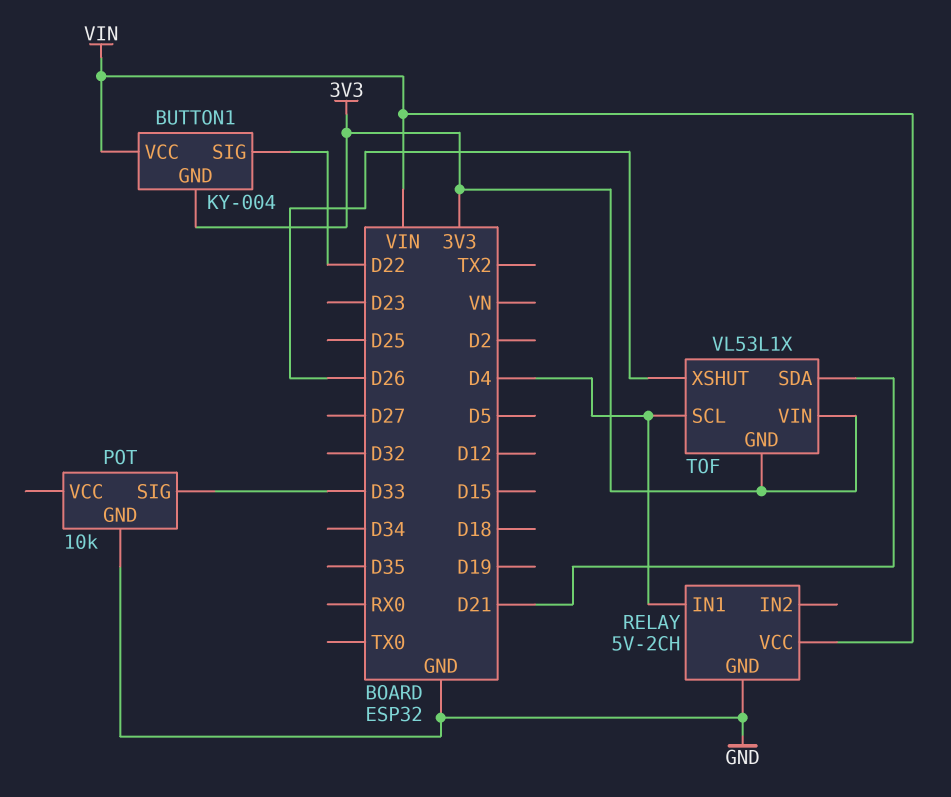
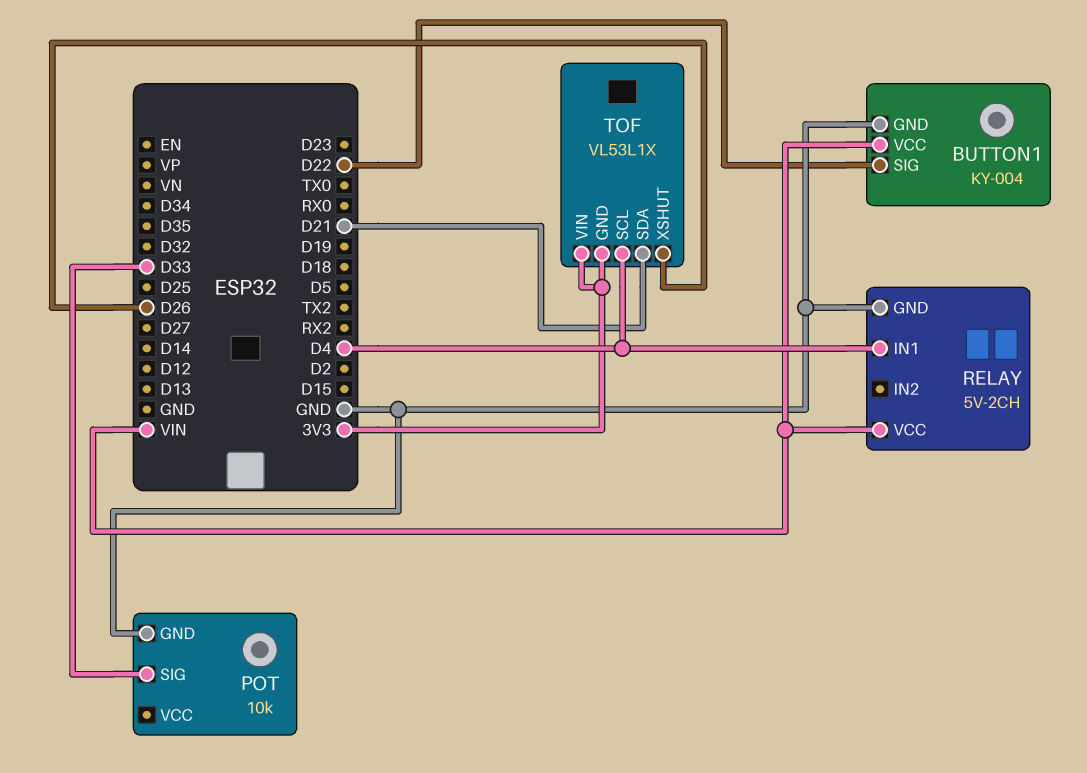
BUTTON1 pin GND: 3V3 -> GND

